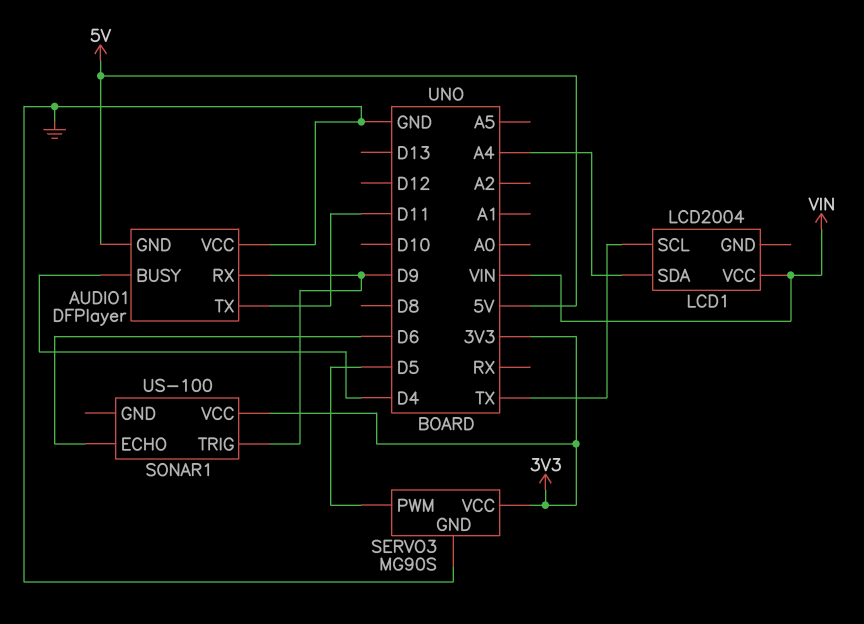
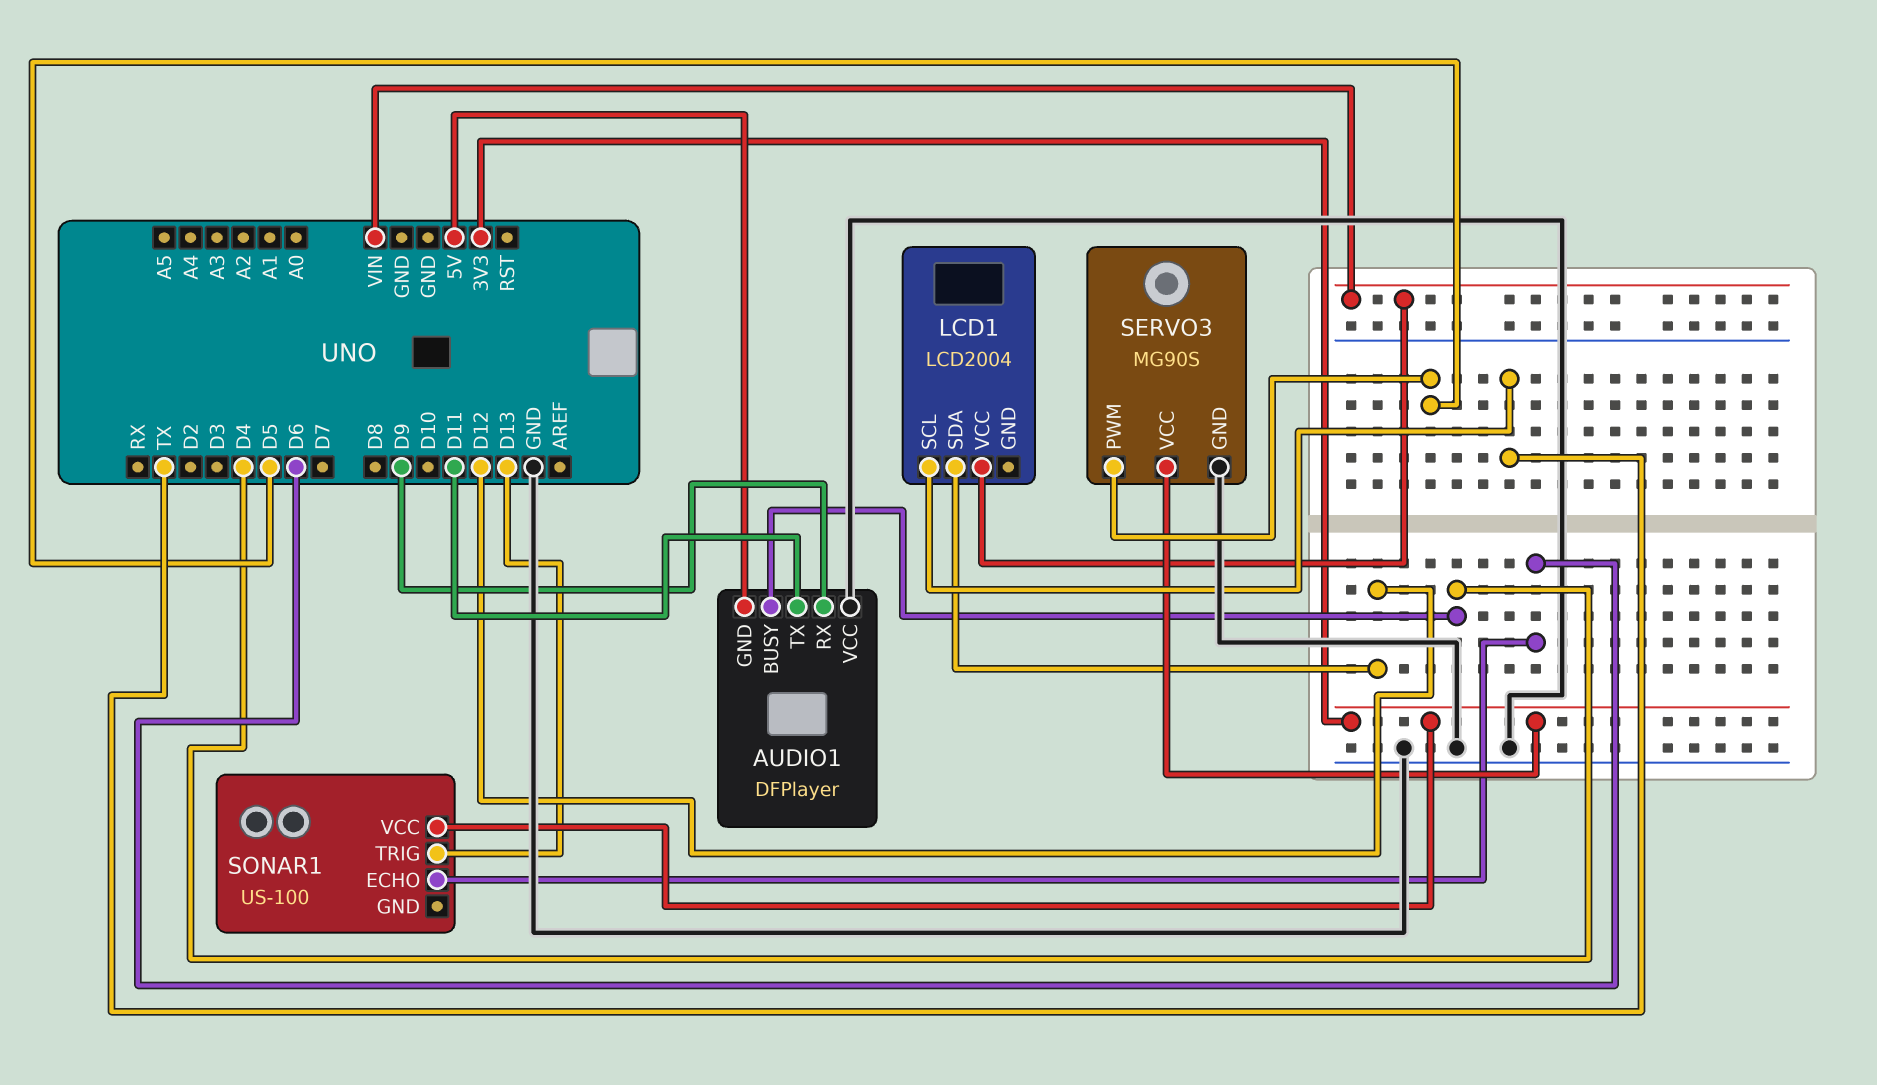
LCD1 pin SDA: A4 -> D12
SONAR1 pin TRIG: D9 -> D13

